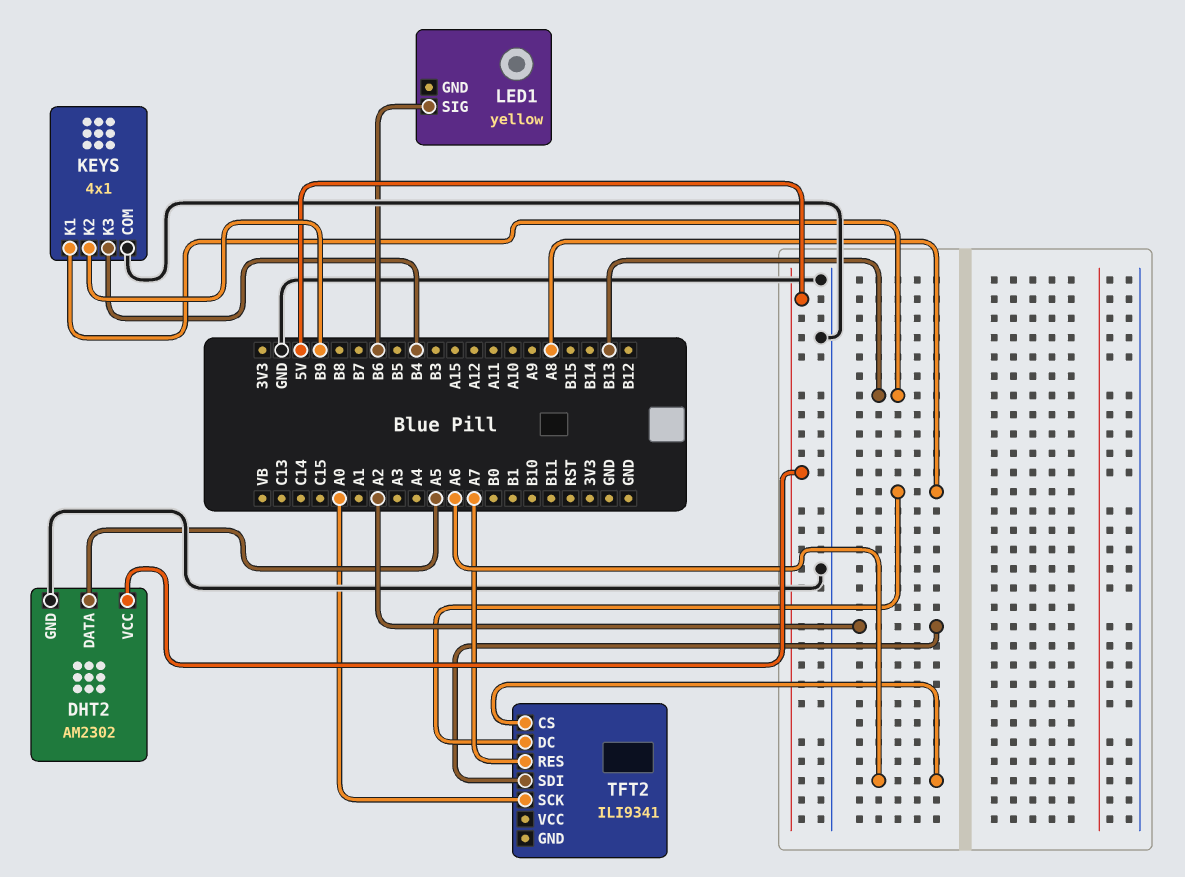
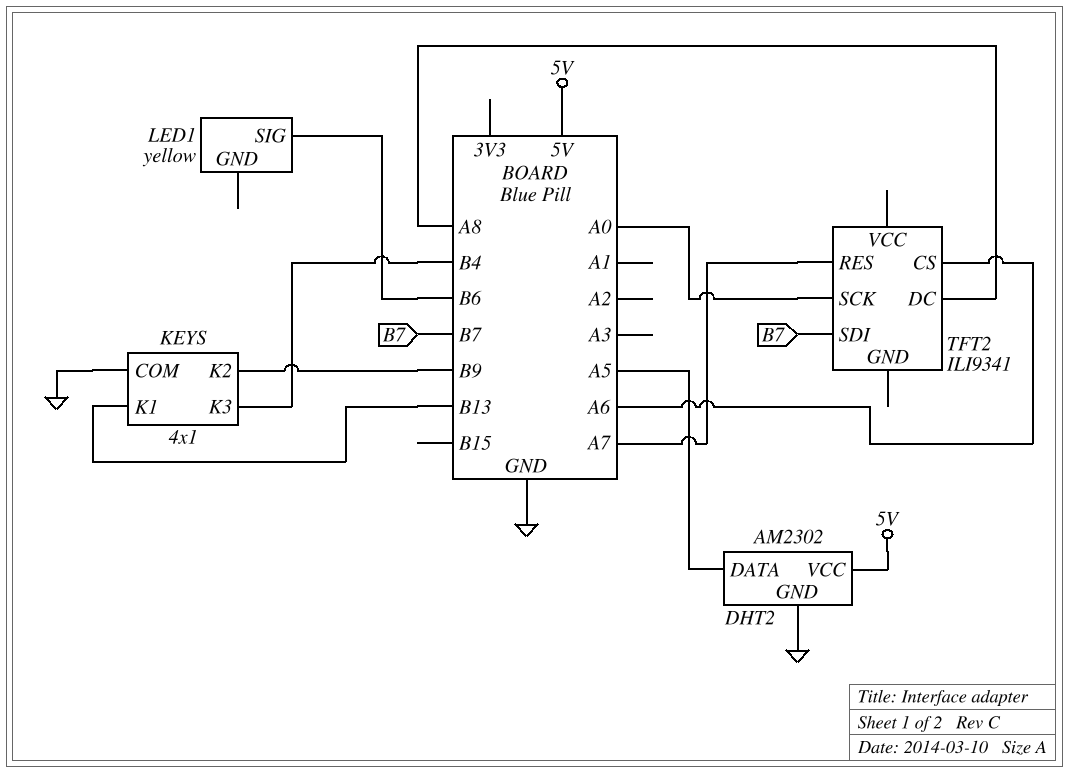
TFT2 pin SDI: A2 -> B7

